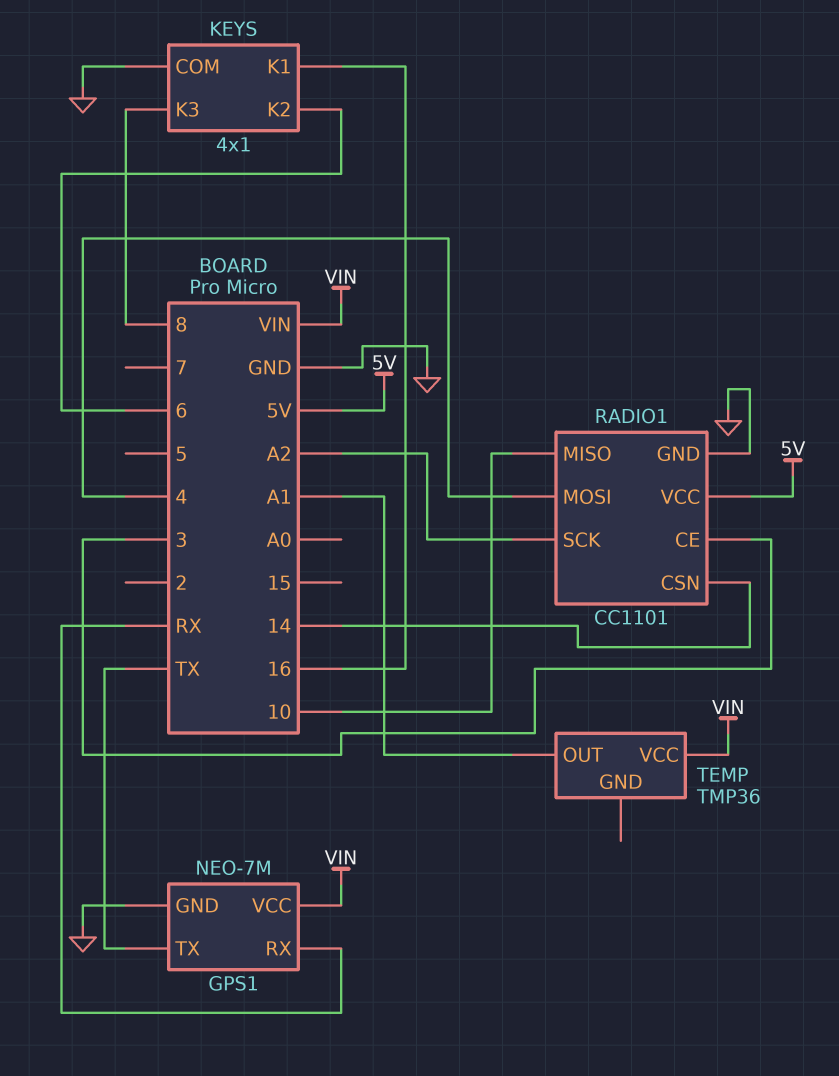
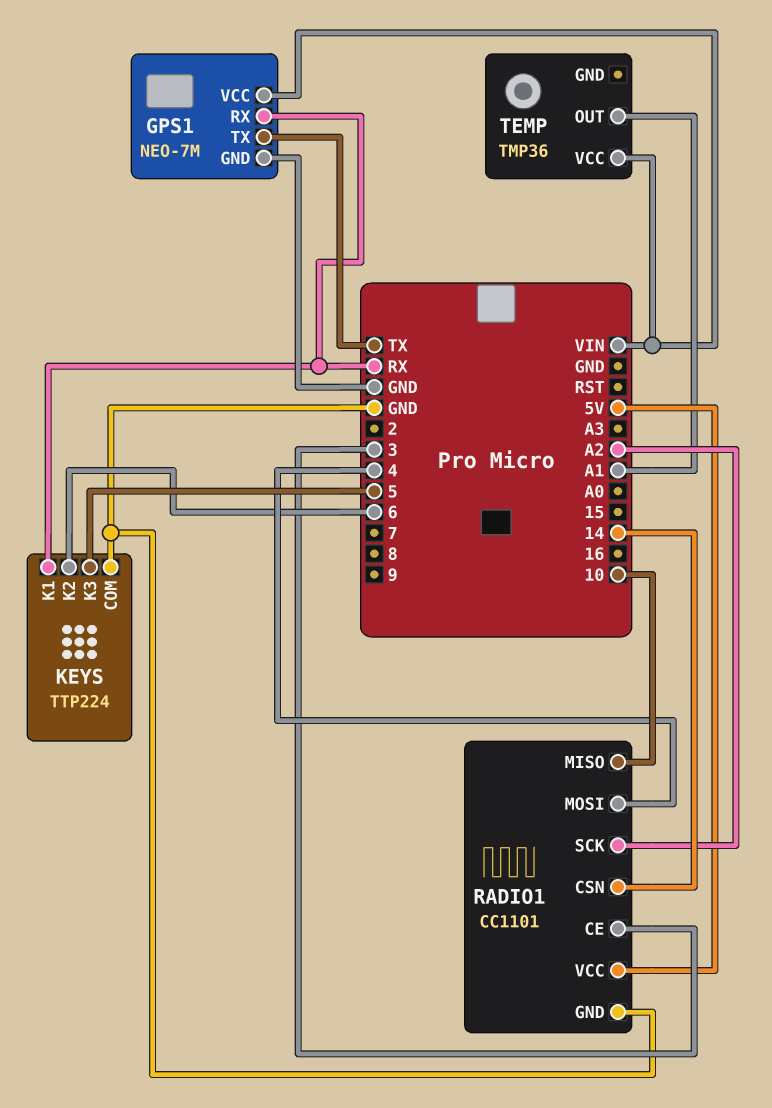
KEYS: 4x1 -> TTP224
KEYS pin K1: 16 -> RX
KEYS pin K3: 8 -> 5

